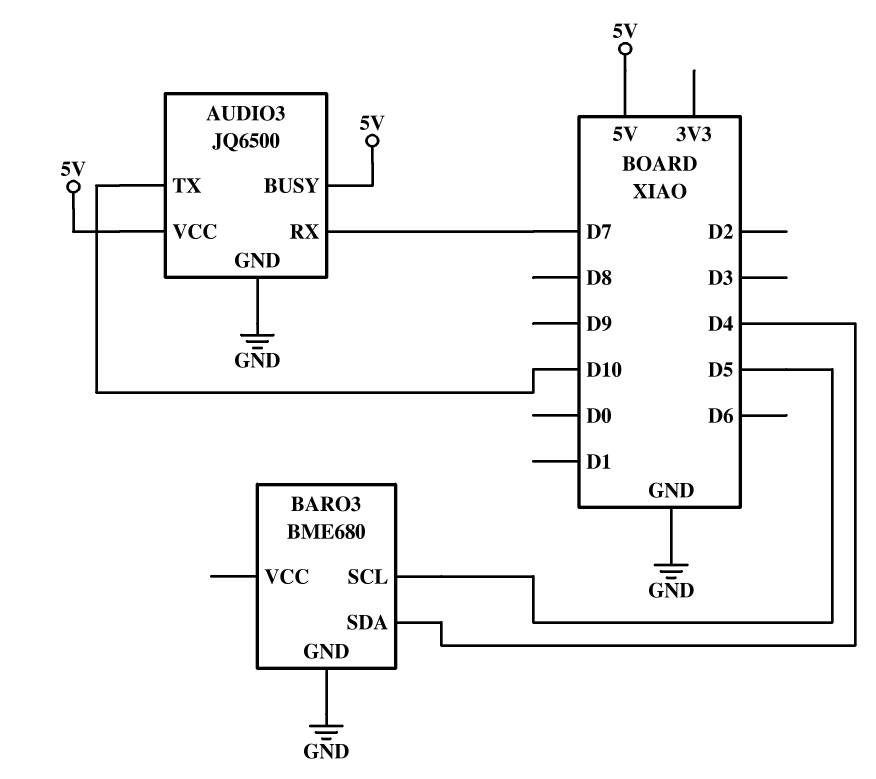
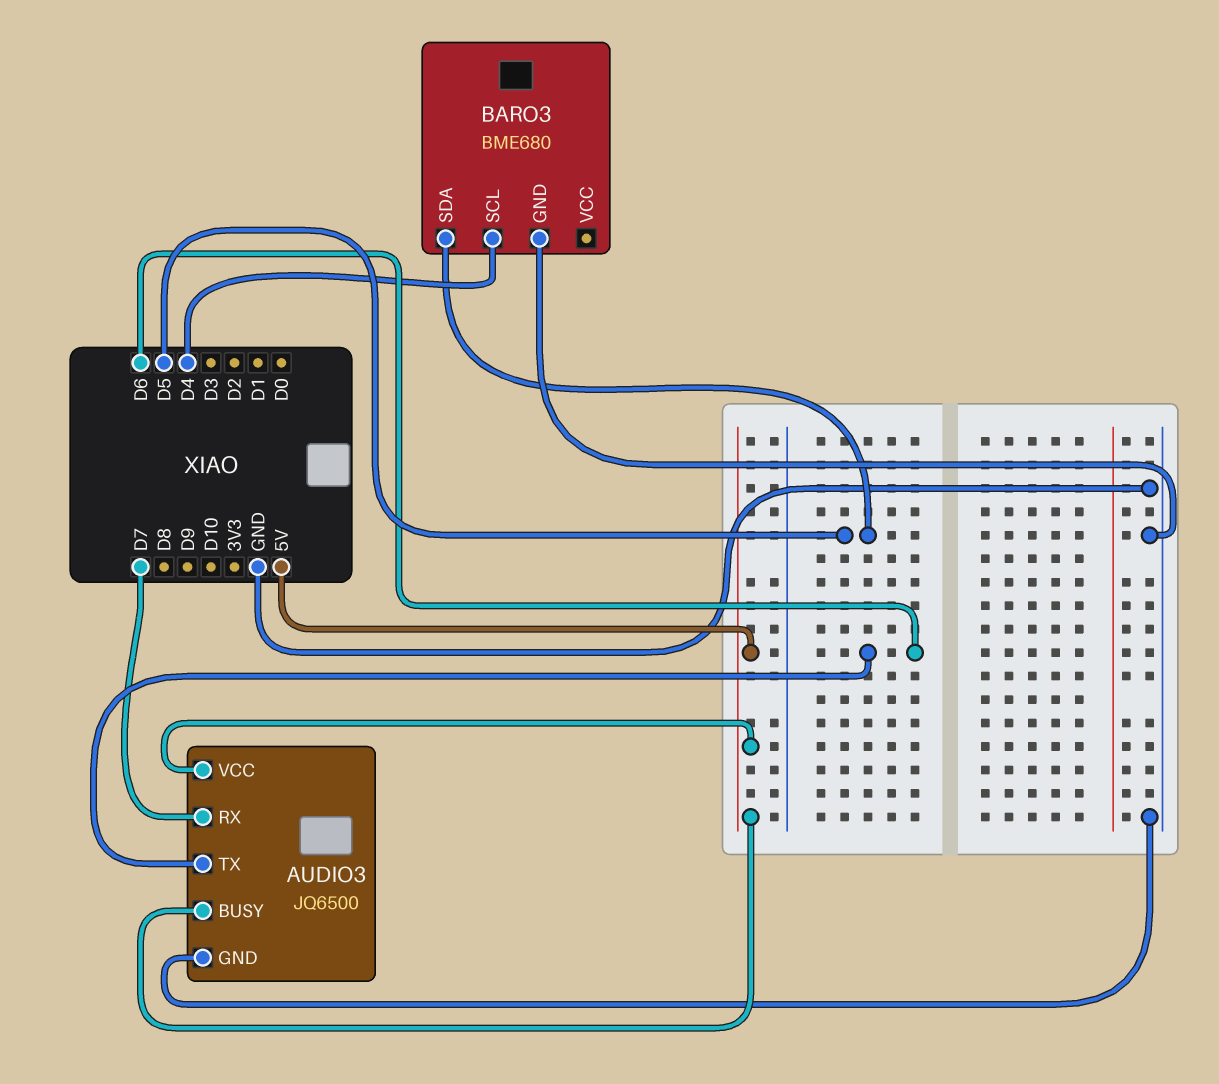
AUDIO3 pin TX: D10 -> D6
BARO3 pin SCL: D5 -> D4
BARO3 pin SDA: D4 -> D5

